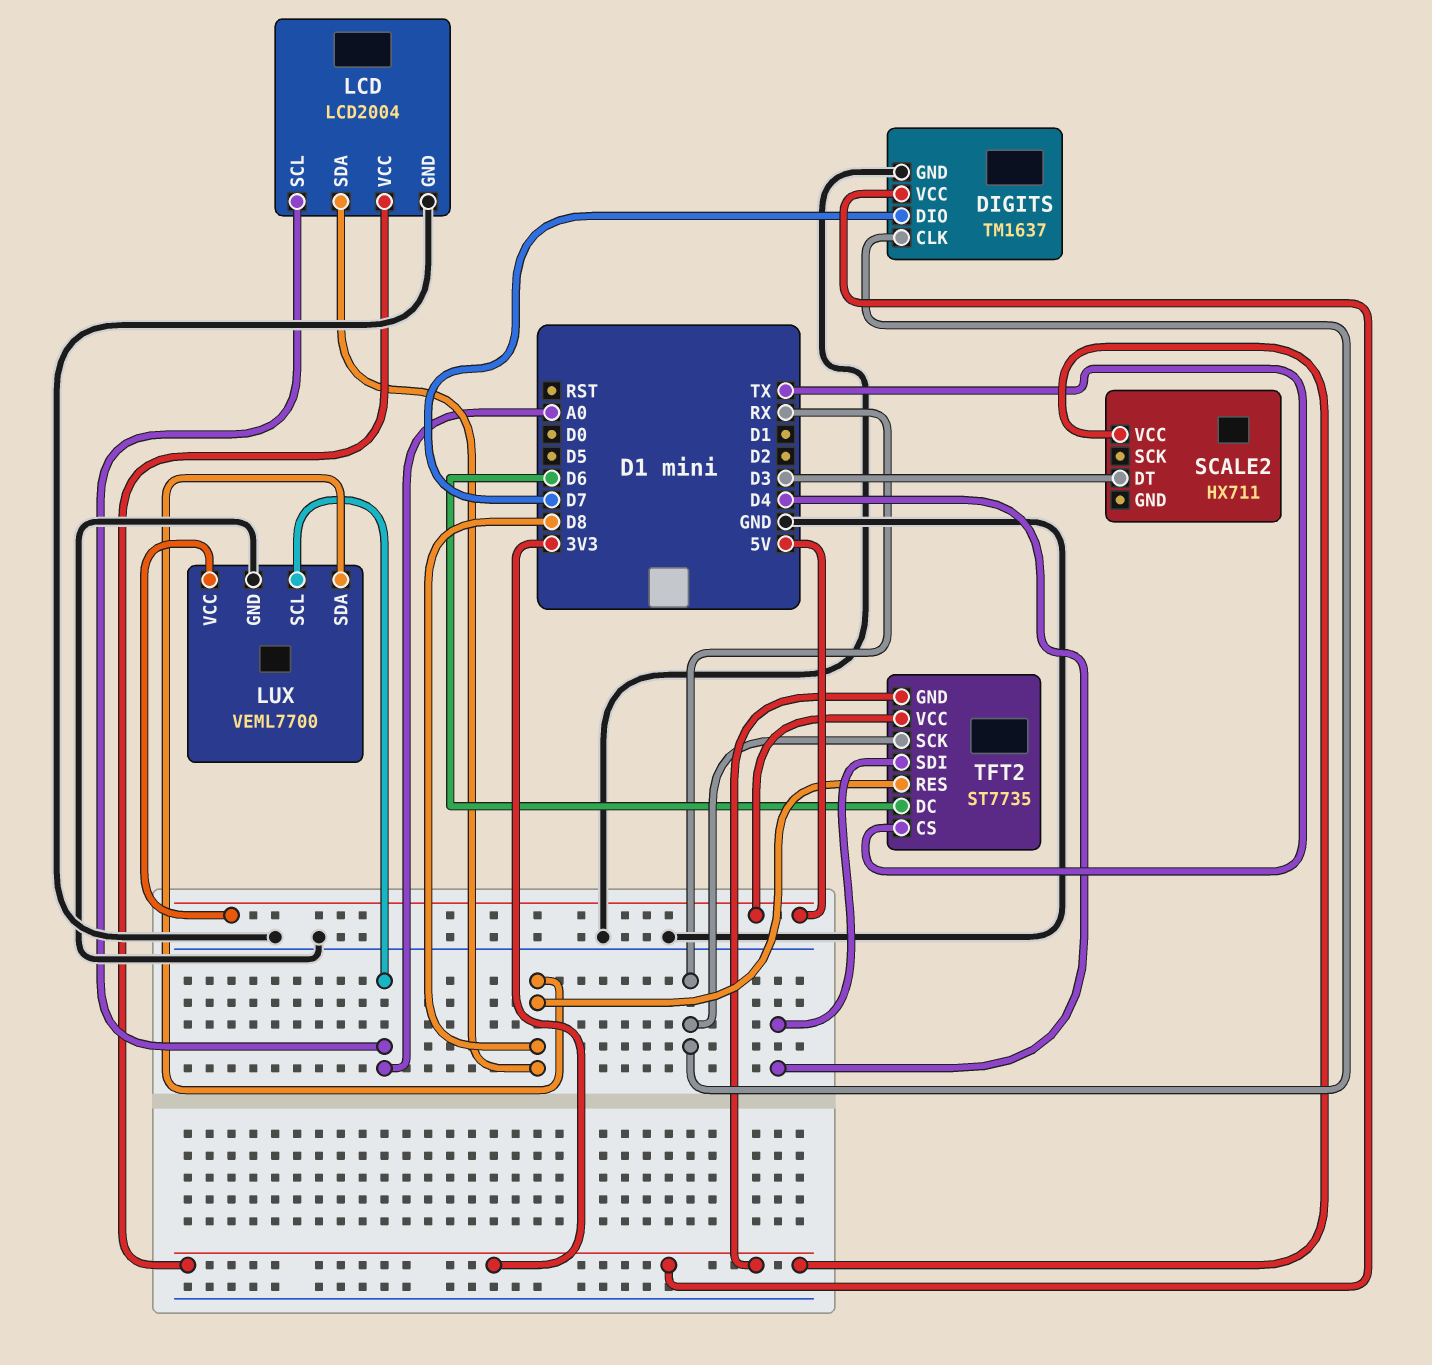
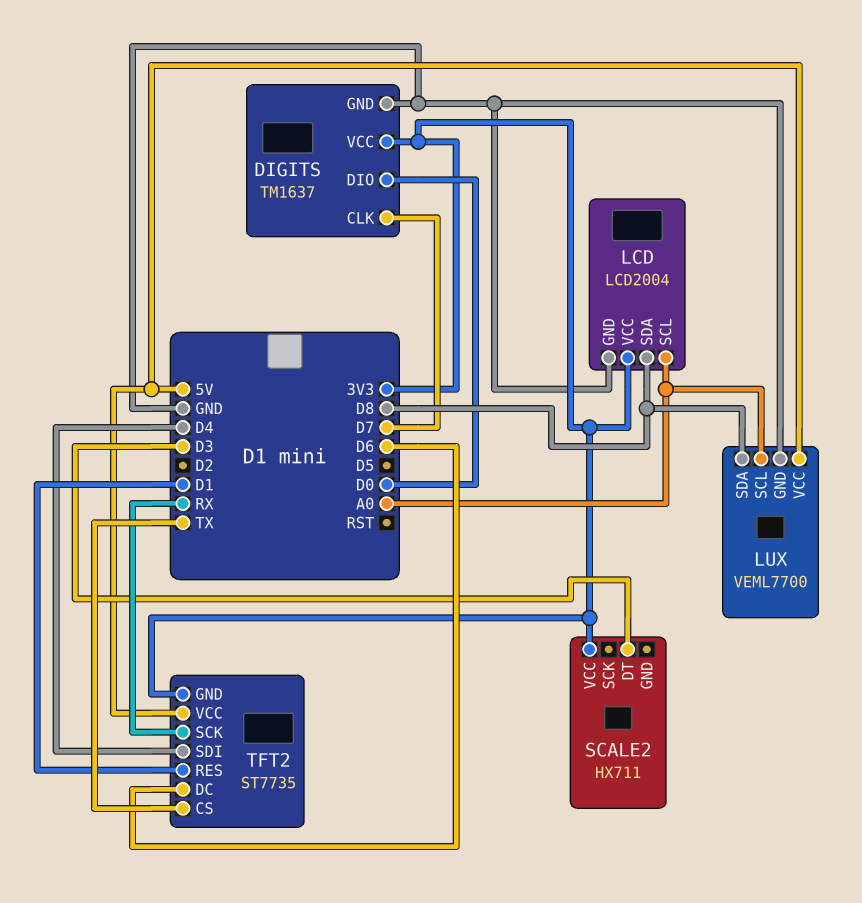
DIGITS pin CLK: RX -> D7
DIGITS pin DIO: D7 -> D0
TFT2 pin RES: D8 -> D1

